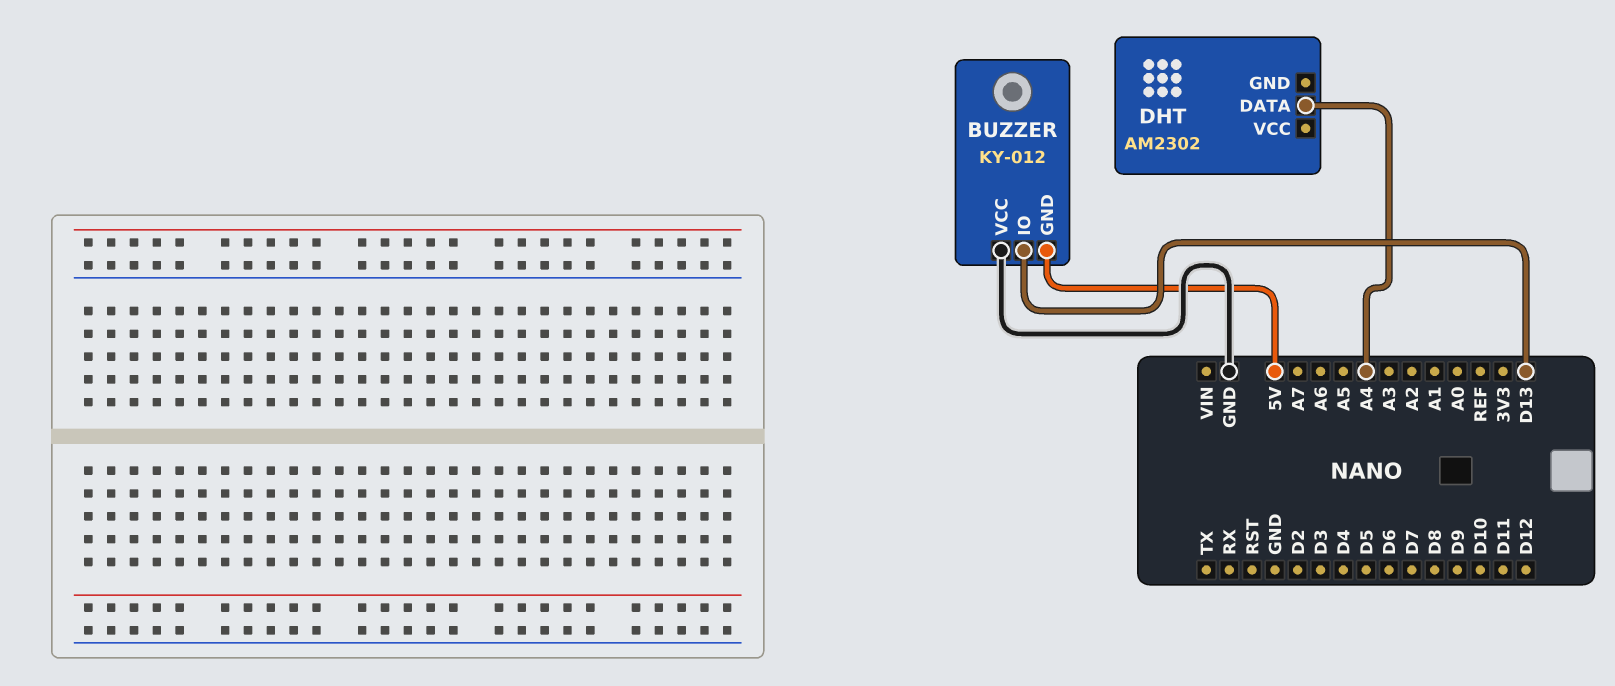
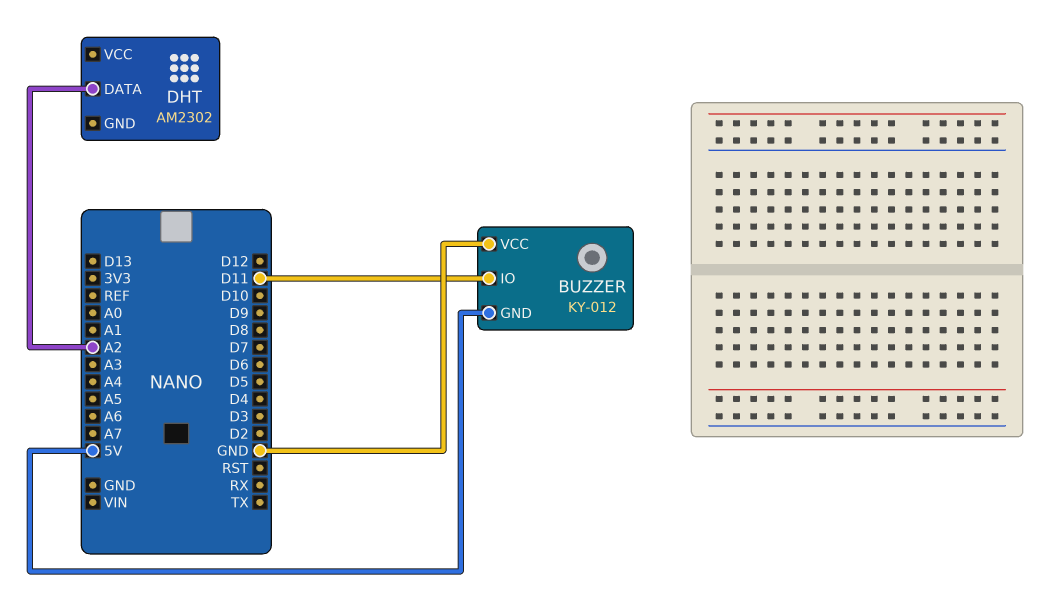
BUZZER pin IO: D13 -> D11
DHT pin DATA: A4 -> A2

